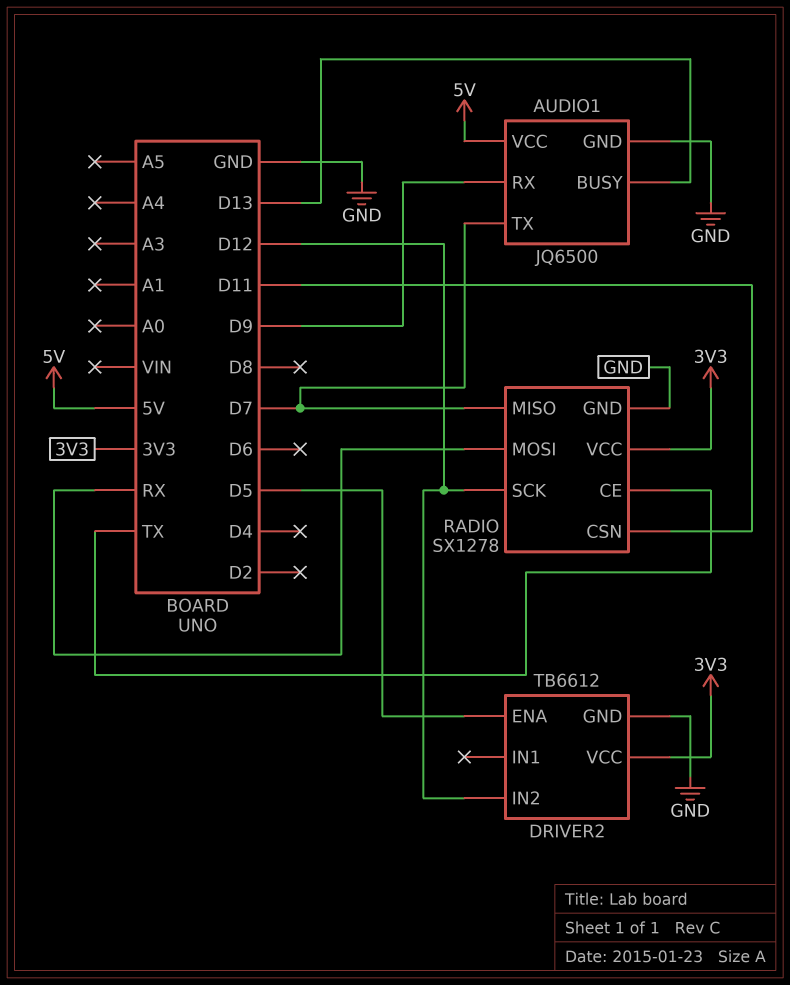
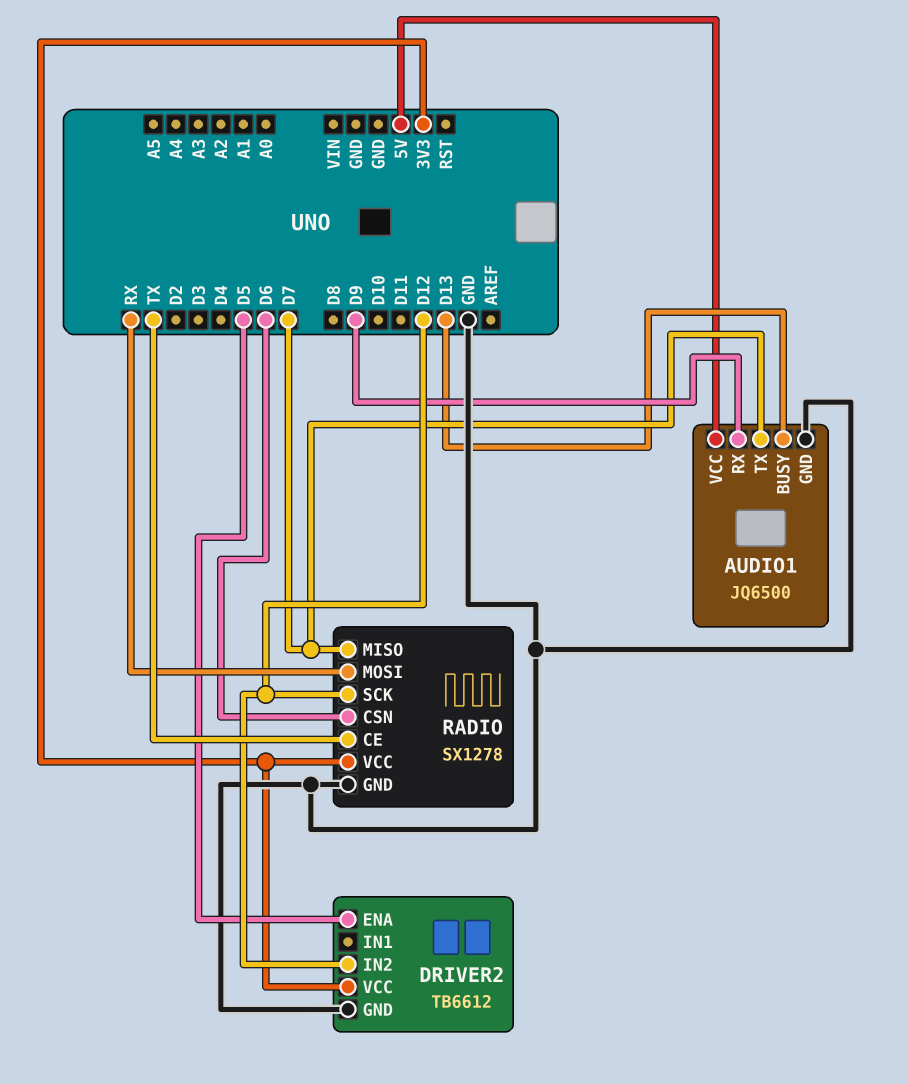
RADIO pin CSN: D11 -> D6

